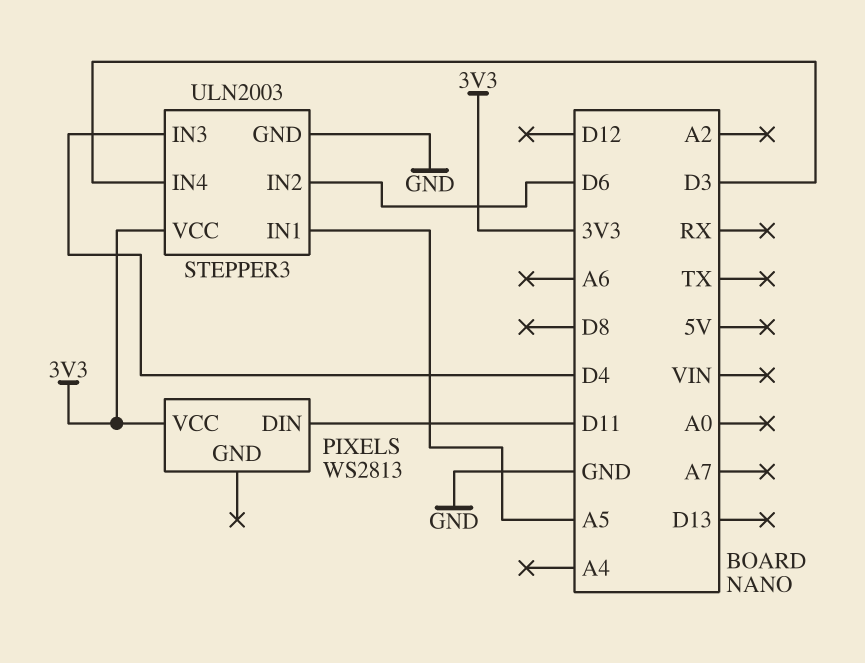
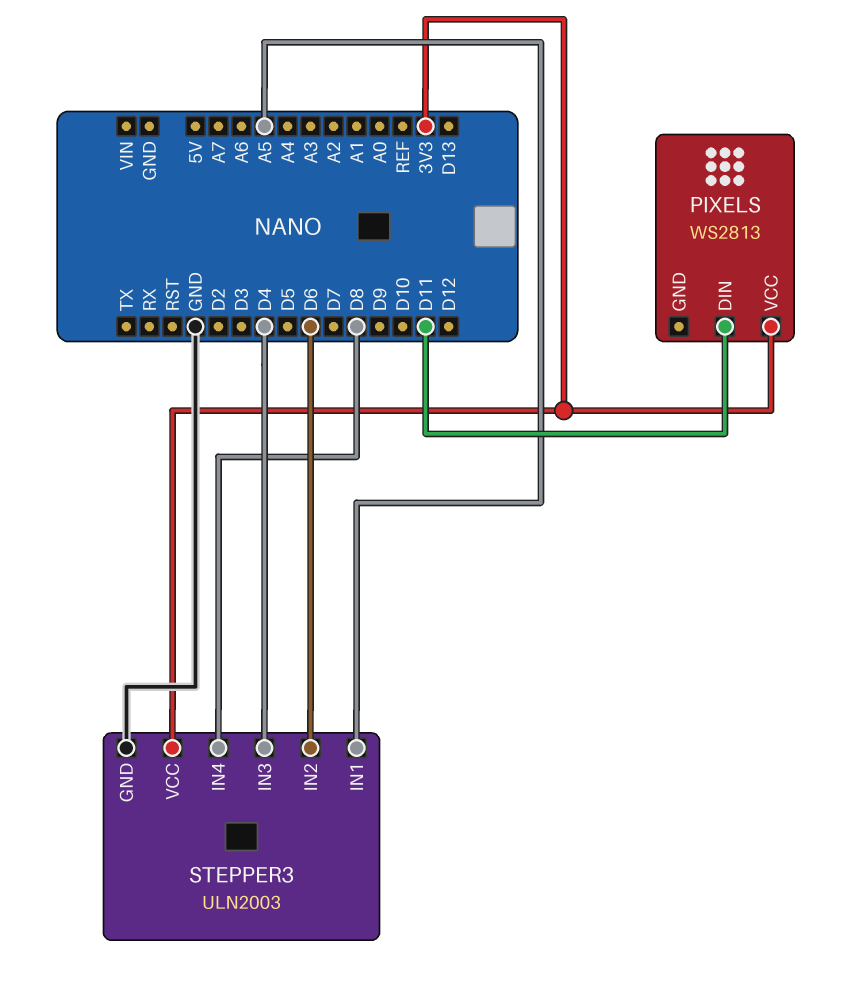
STEPPER3 pin IN4: D3 -> D8

